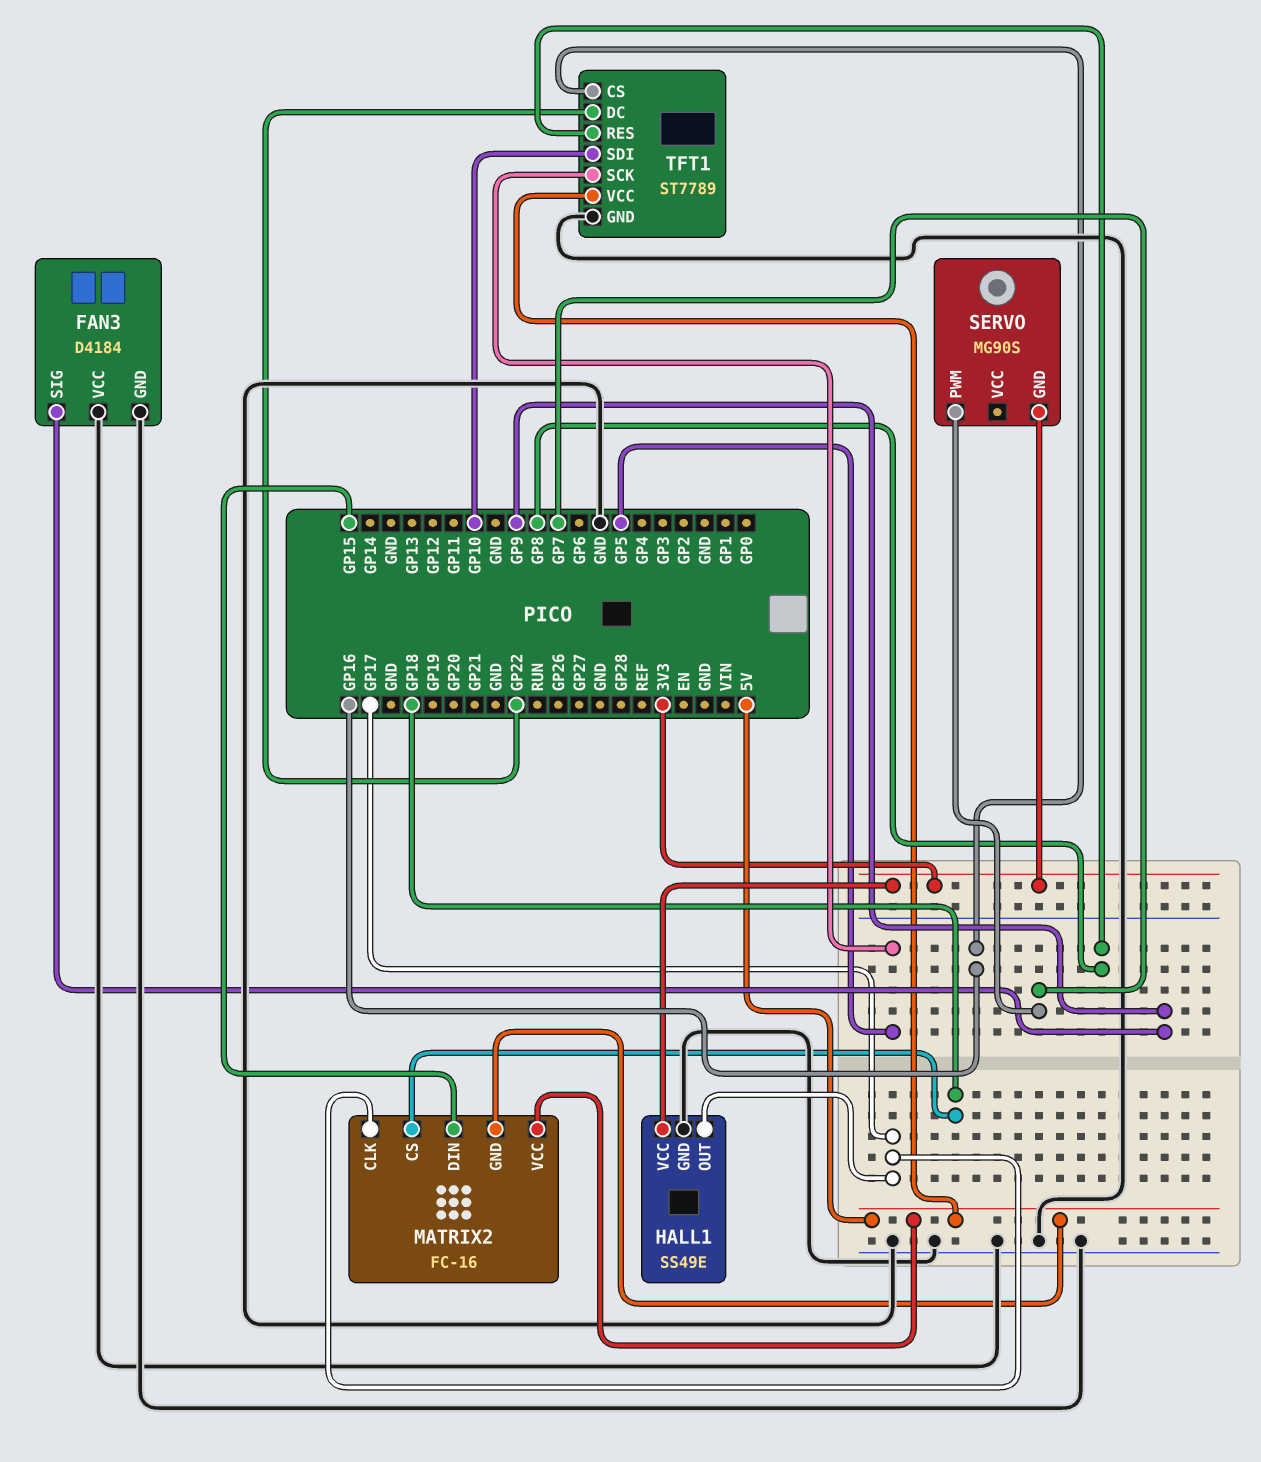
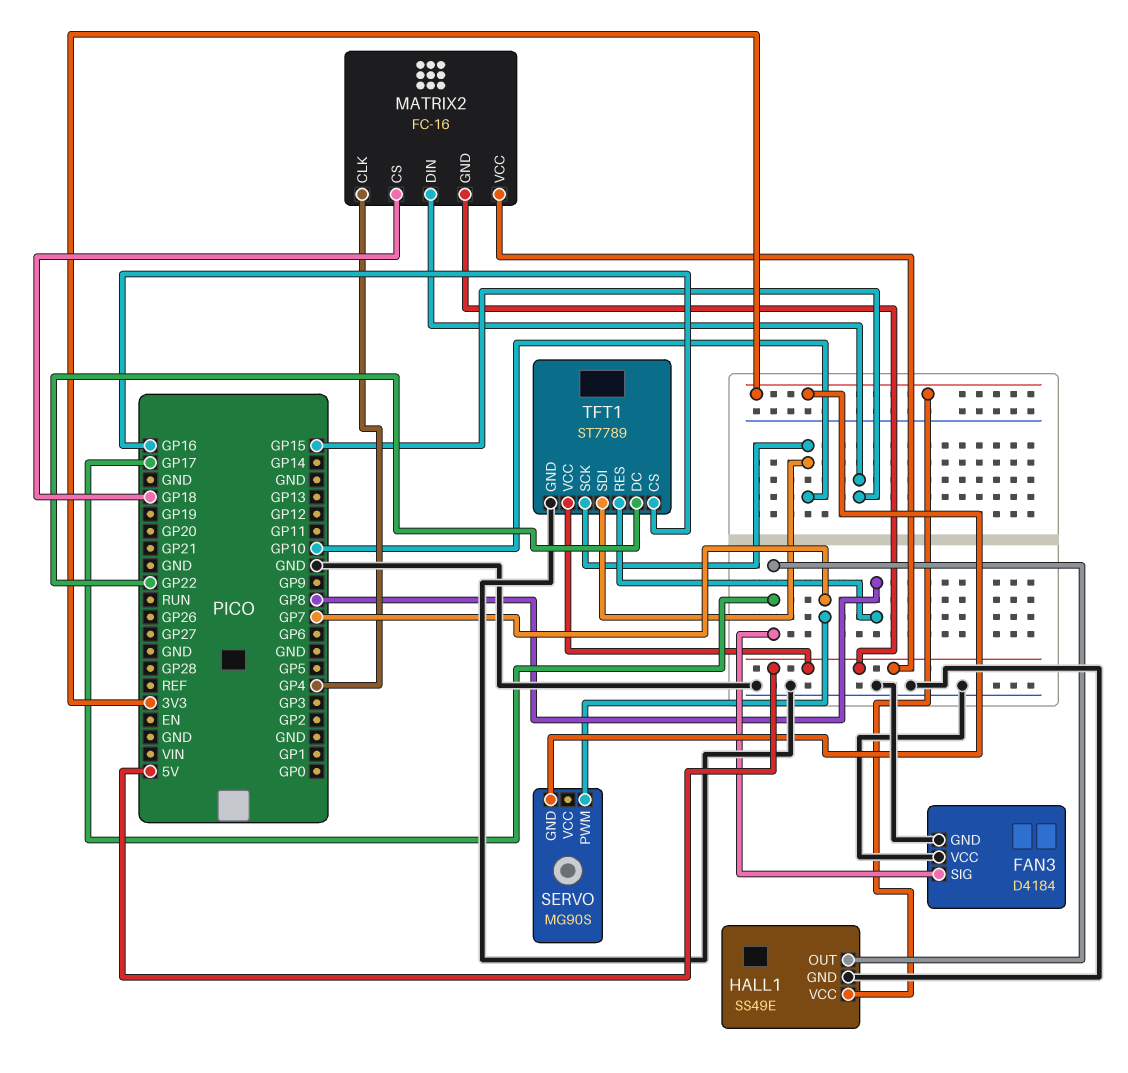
FAN3 pin SIG: GP9 -> GP17
MATRIX2 pin CLK: GP17 -> GP4
TFT1 pin SCK: GP5 -> GP10

